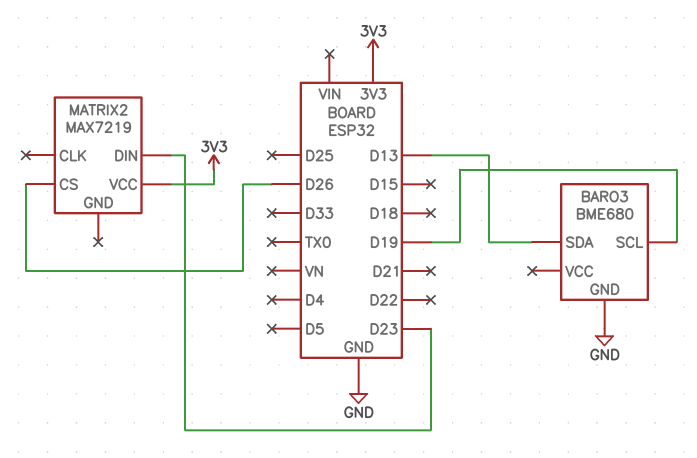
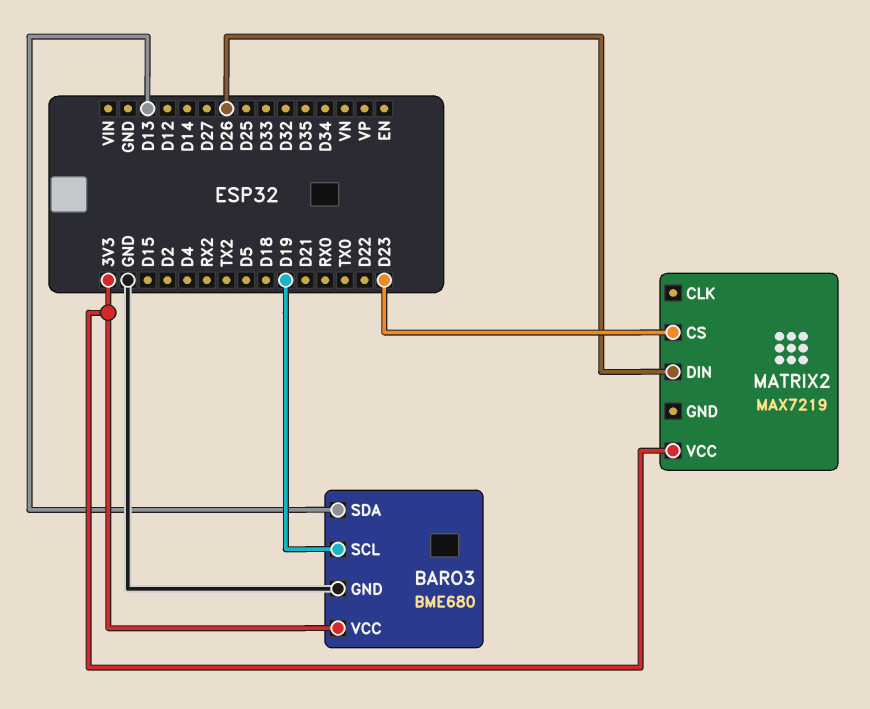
BARO3 pin VCC: none -> 3V3
MATRIX2 pin CS: D26 -> D23
MATRIX2 pin DIN: D23 -> D26

